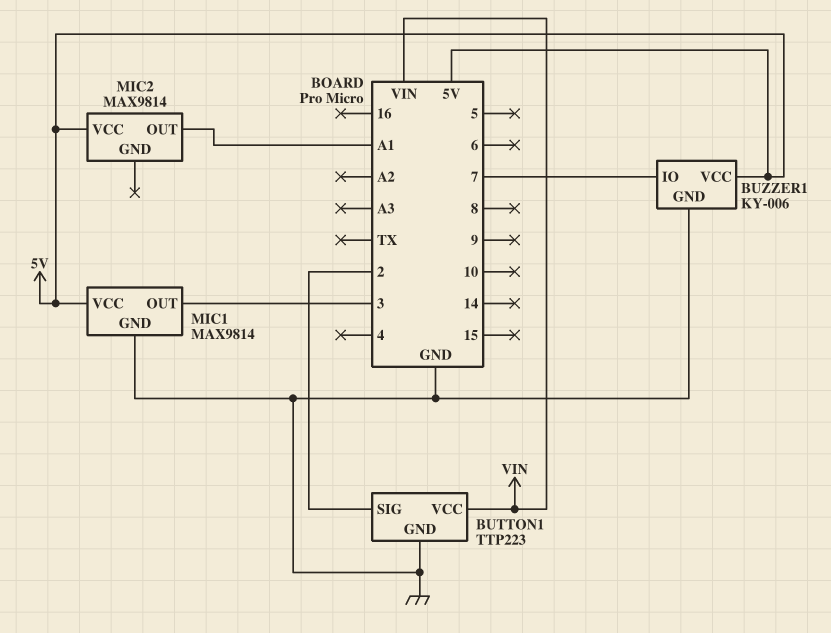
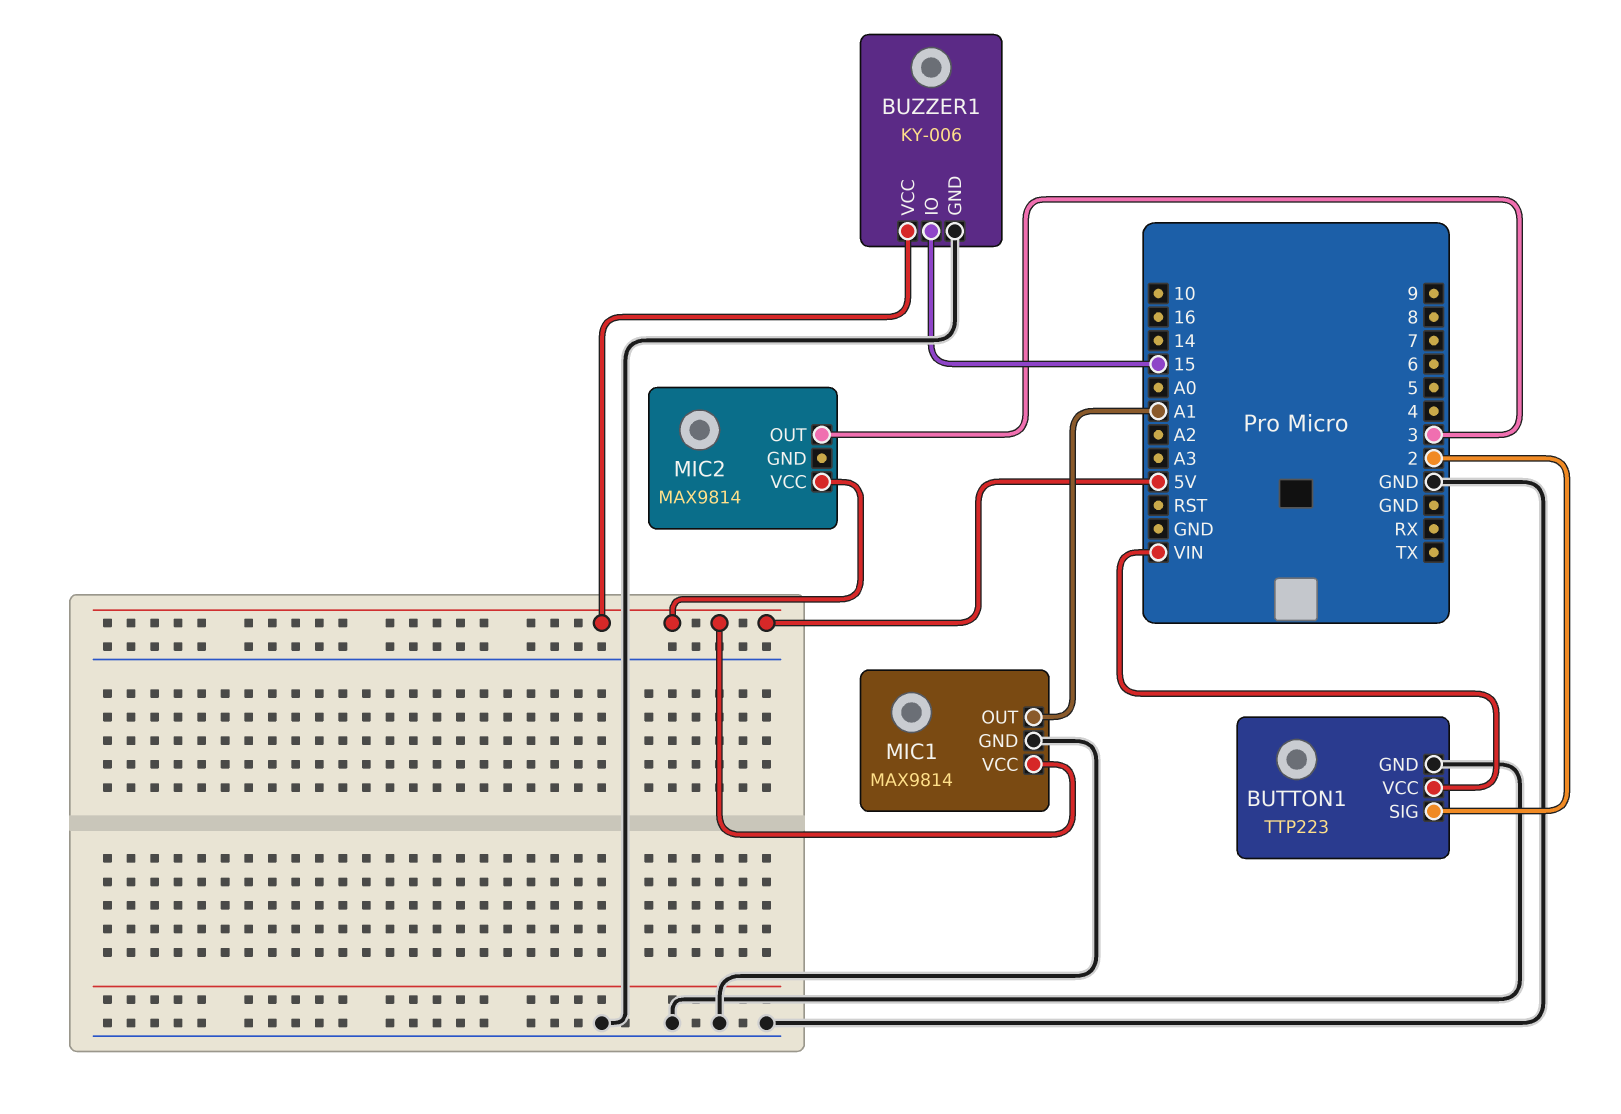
BUZZER1 pin IO: 7 -> 15
MIC1 pin OUT: 3 -> A1
MIC2 pin OUT: A1 -> 3

